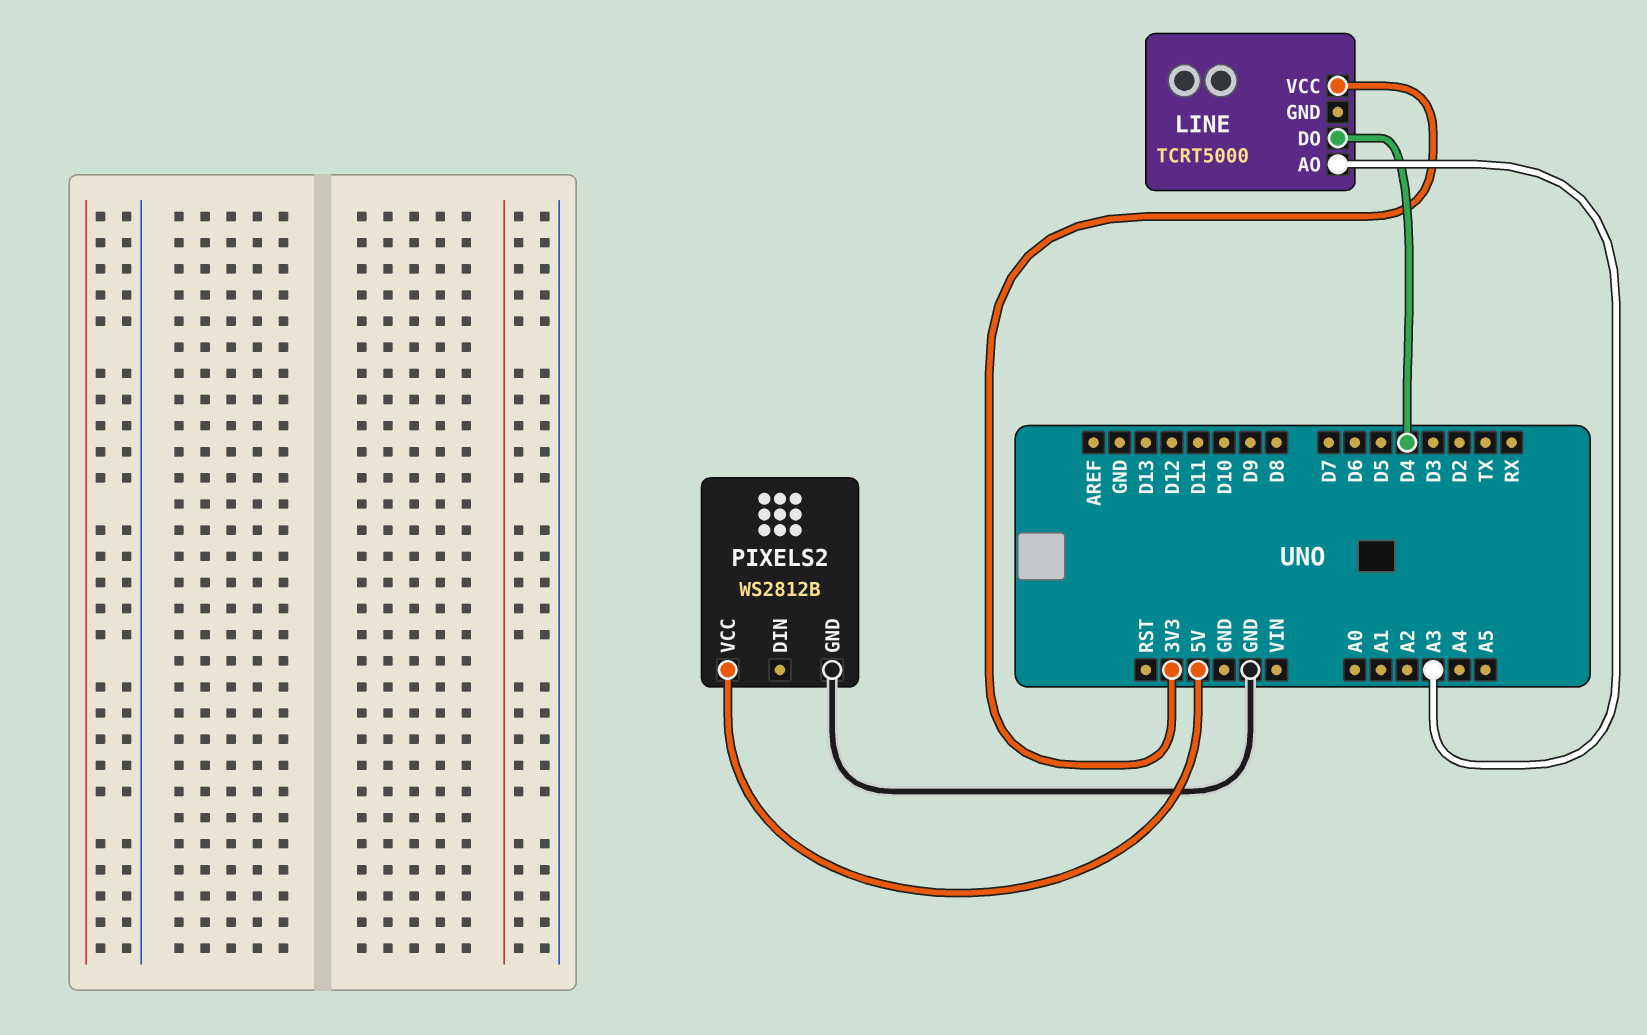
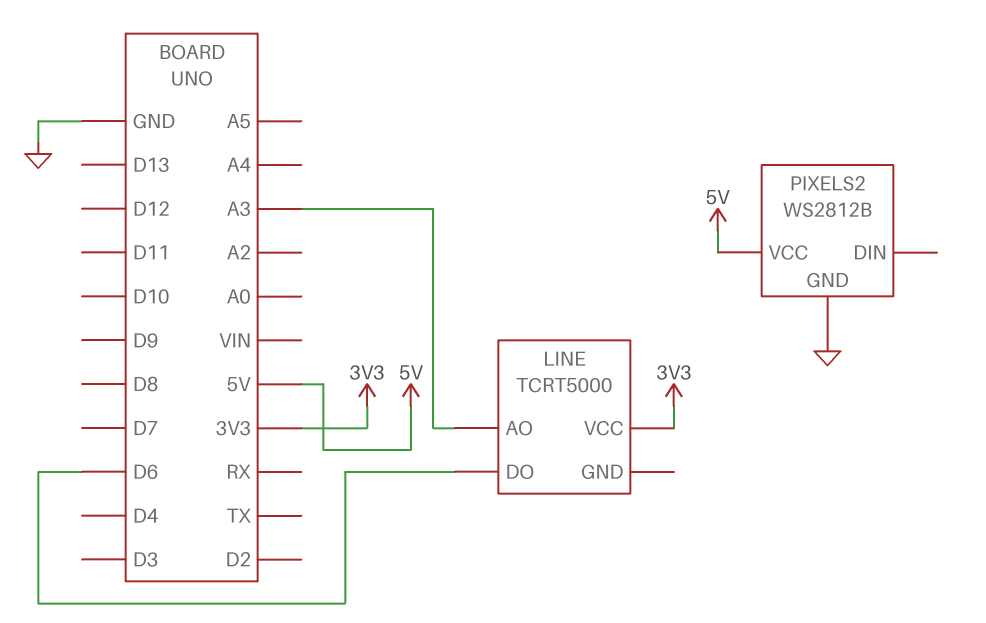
LINE pin DO: D4 -> D6

